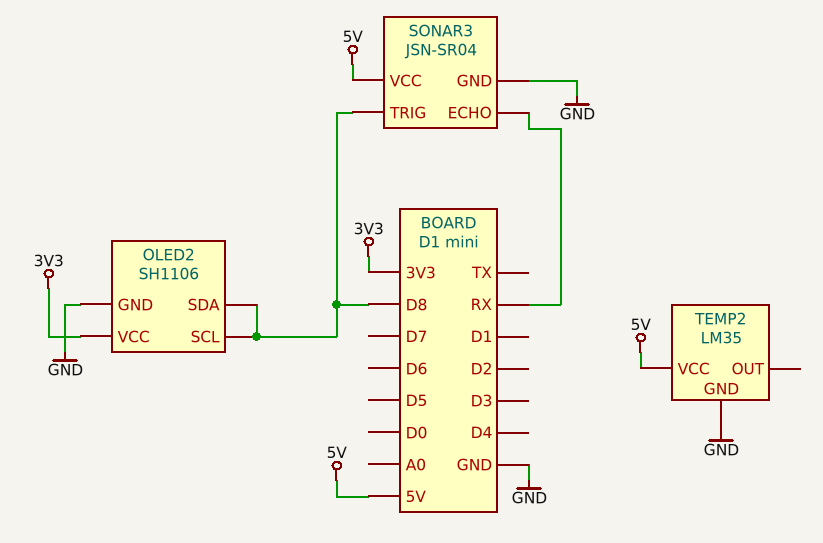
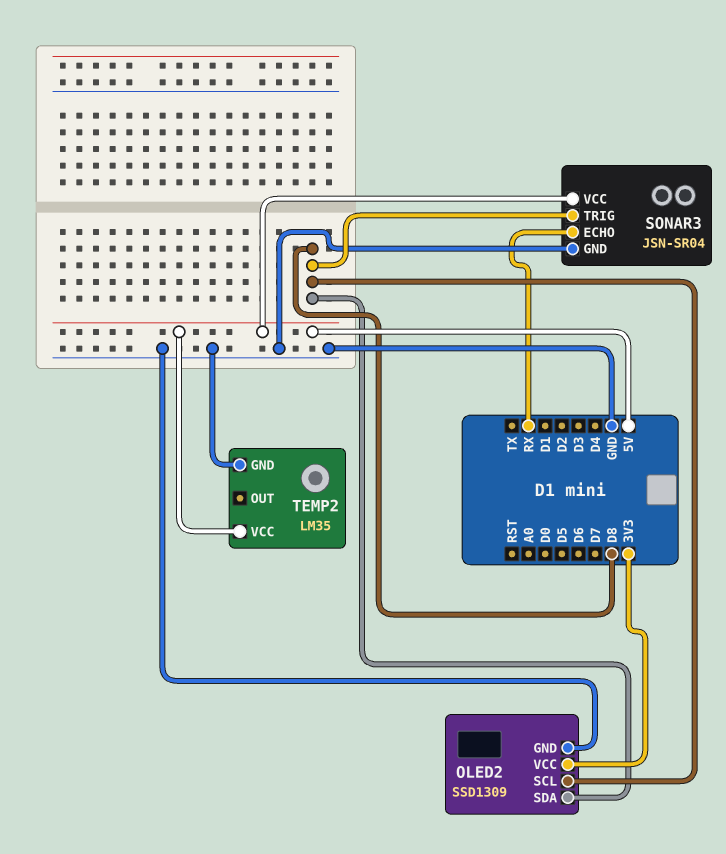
OLED2: SH1106 -> SSD1309

